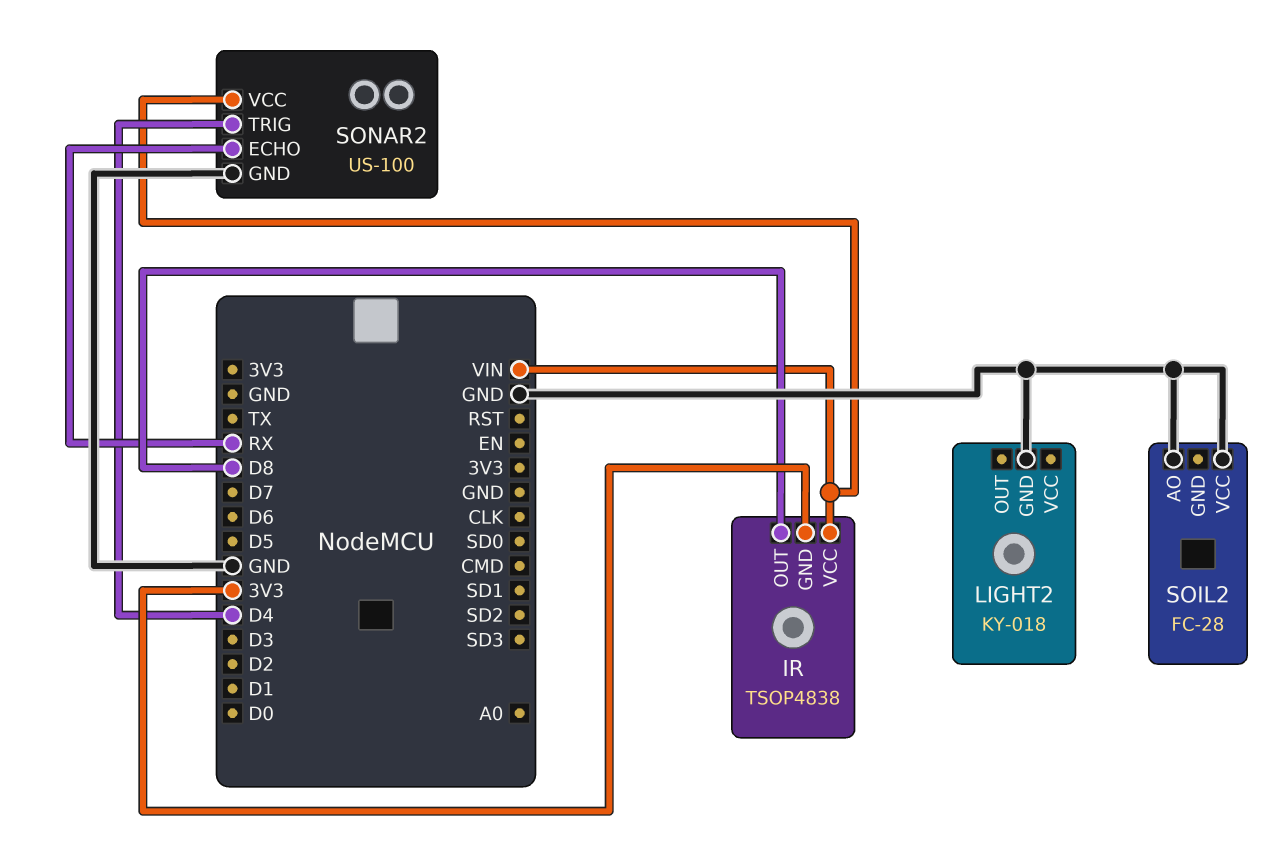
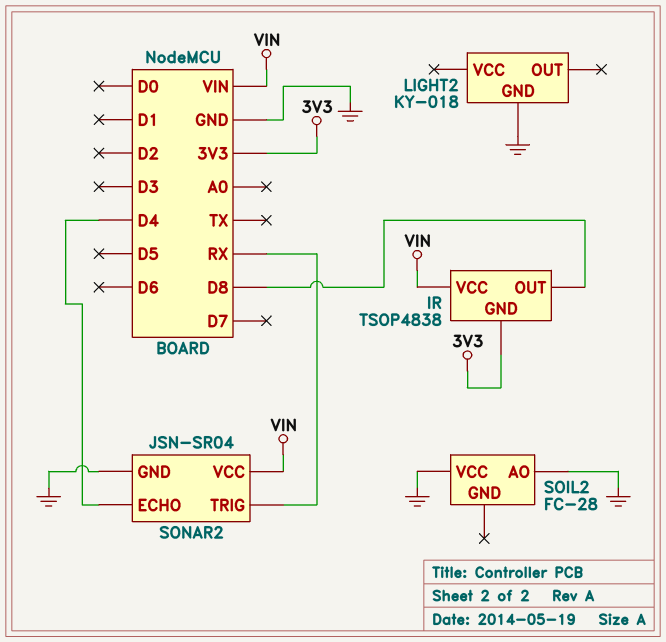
SONAR2: US-100 -> JSN-SR04
SONAR2 pin ECHO: RX -> D4
SONAR2 pin TRIG: D4 -> RX

